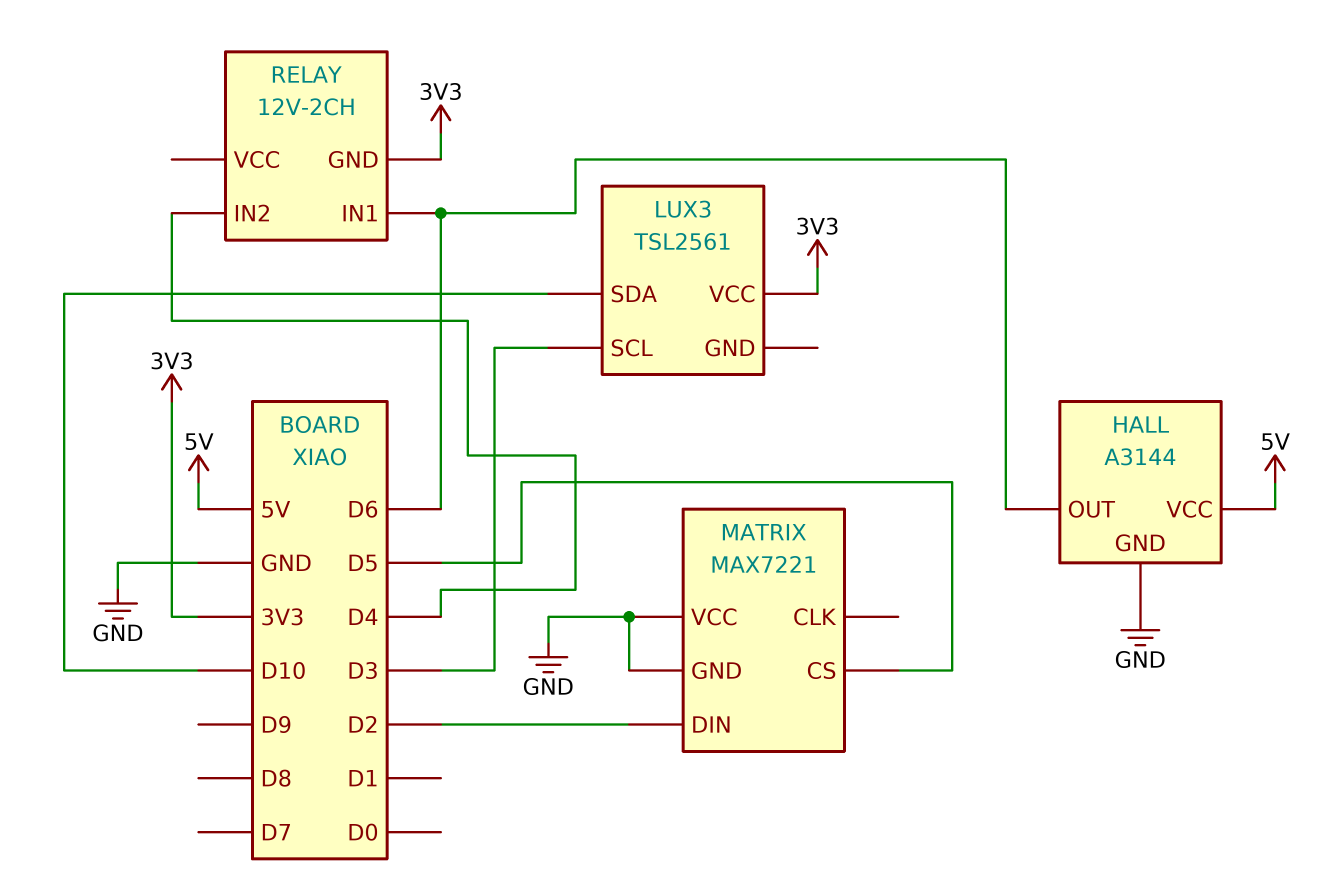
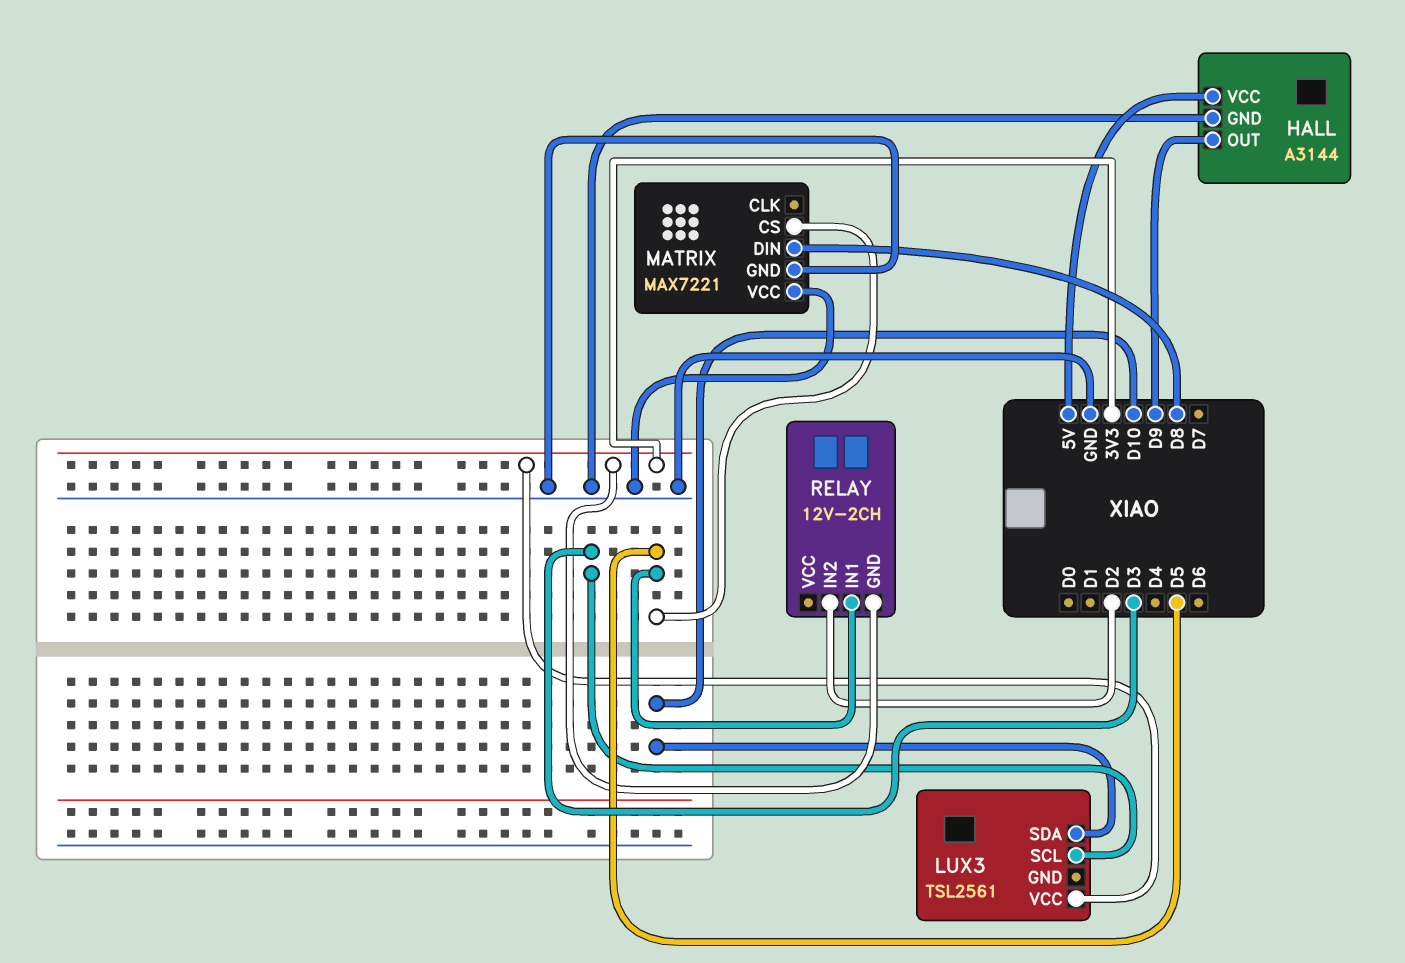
HALL pin OUT: D6 -> D9
MATRIX pin DIN: D2 -> D8
RELAY pin IN1: D6 -> D5
RELAY pin IN2: D4 -> D2

